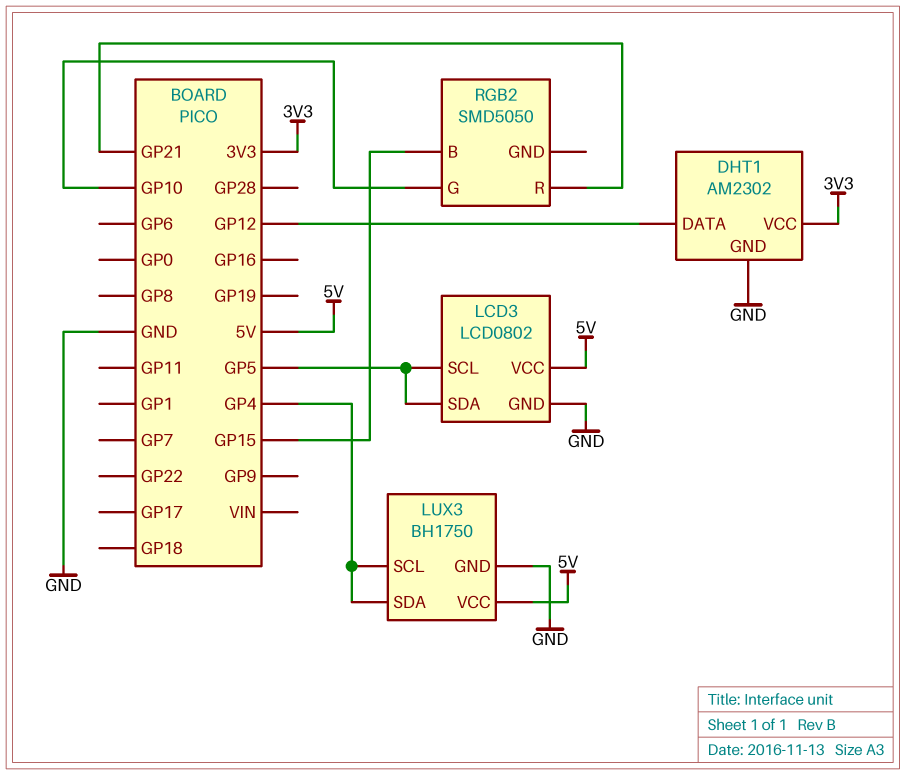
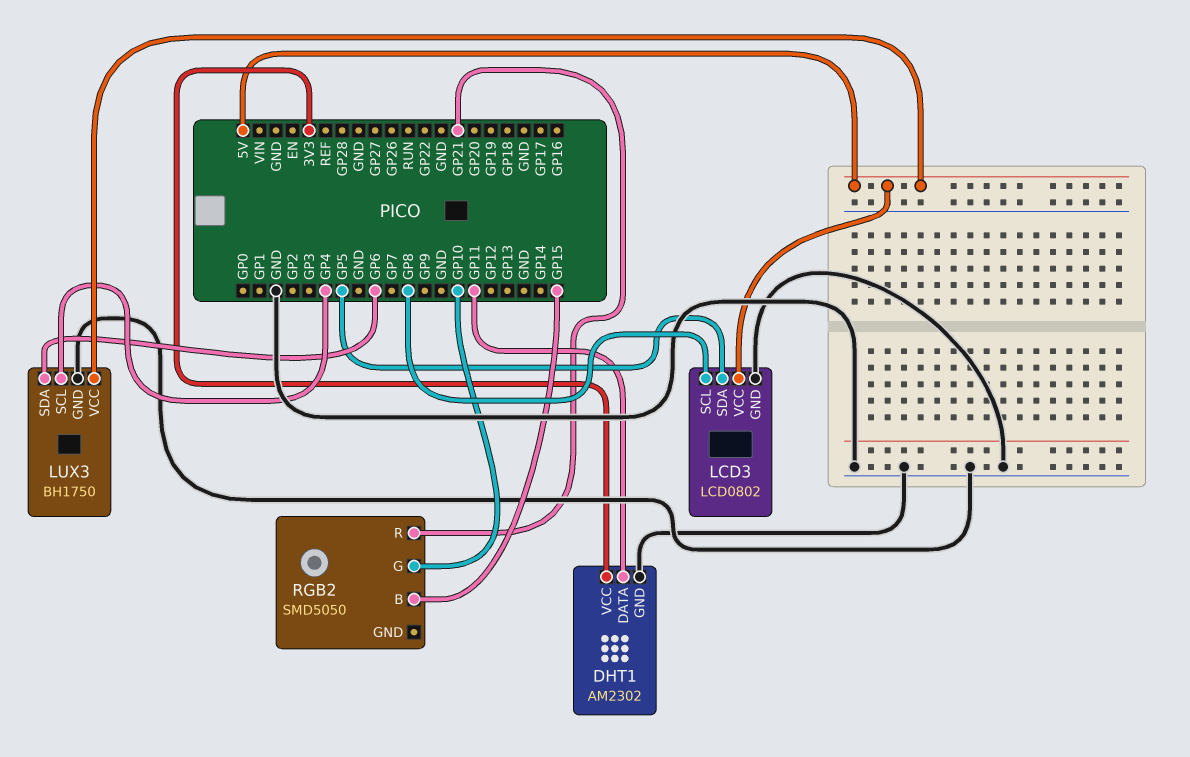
DHT1 pin DATA: GP12 -> GP11
LCD3 pin SCL: GP5 -> GP8
LUX3 pin SDA: GP4 -> GP6

